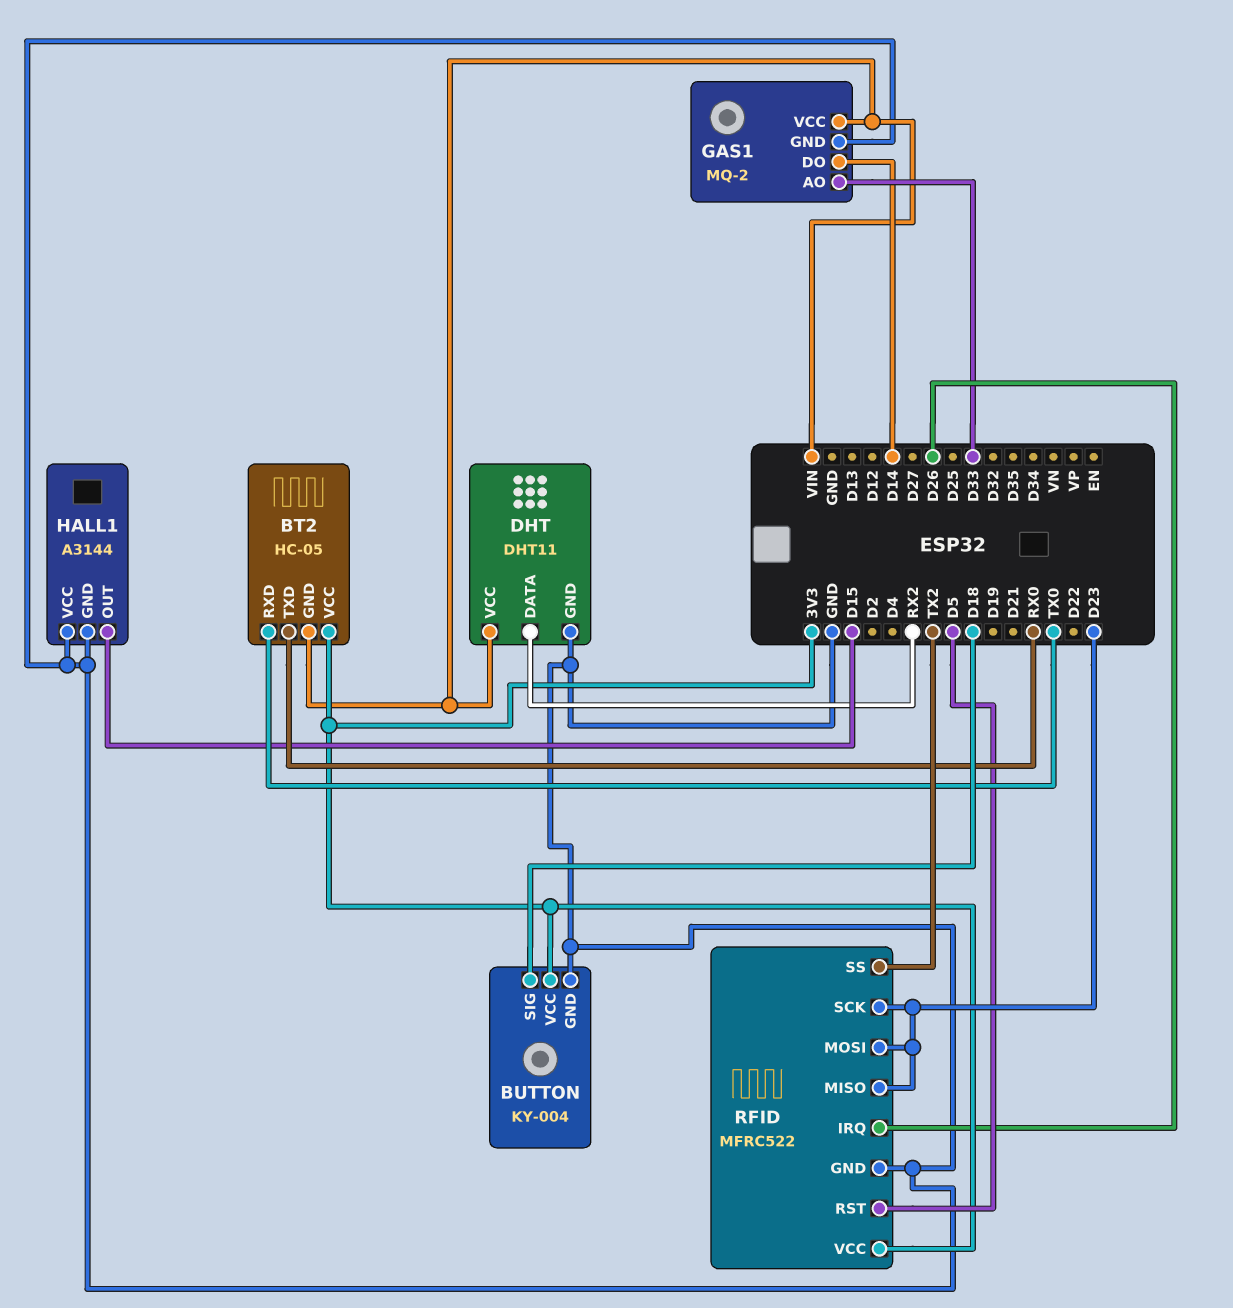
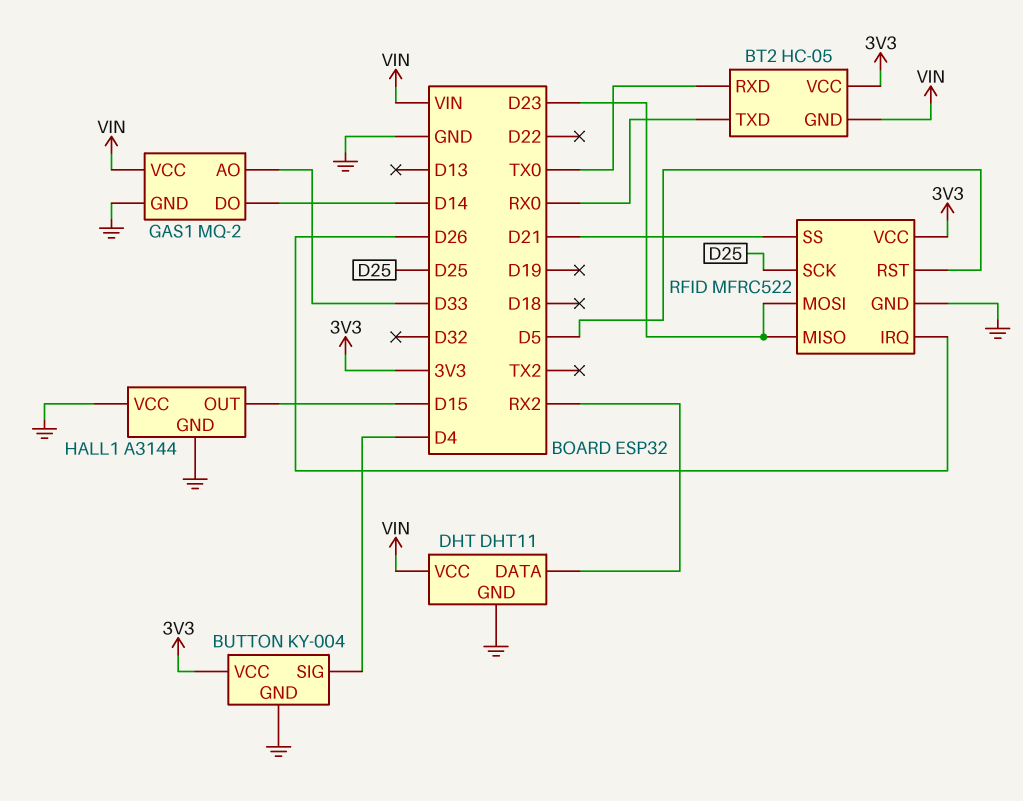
BUTTON pin SIG: D18 -> D4
RFID pin SCK: D23 -> D25
RFID pin SS: TX2 -> D21

